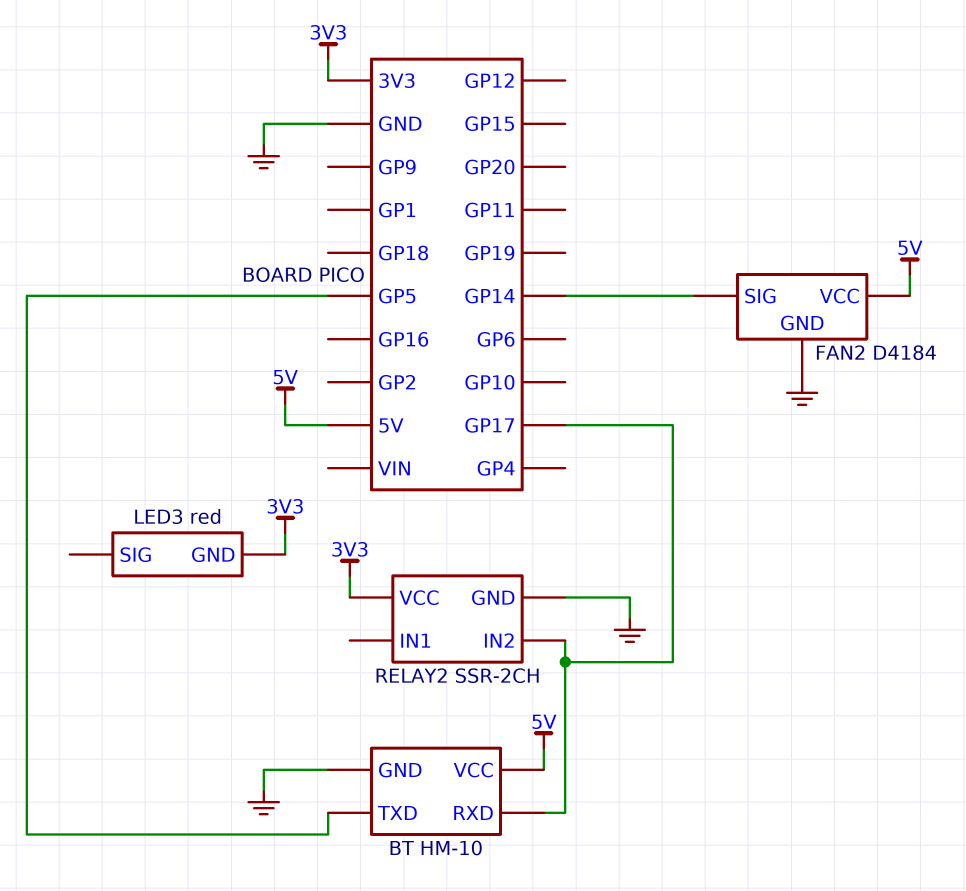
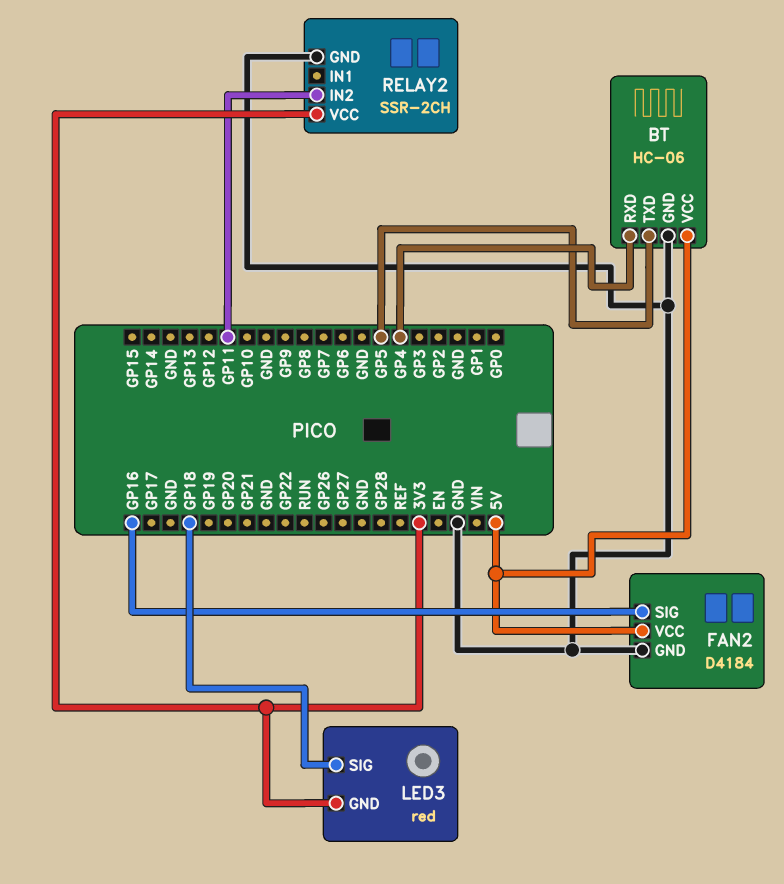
BT: HM-10 -> HC-06
BT pin RXD: GP17 -> GP4
FAN2 pin SIG: GP14 -> GP16
LED3 pin SIG: none -> GP18
RELAY2 pin IN2: GP17 -> GP11

